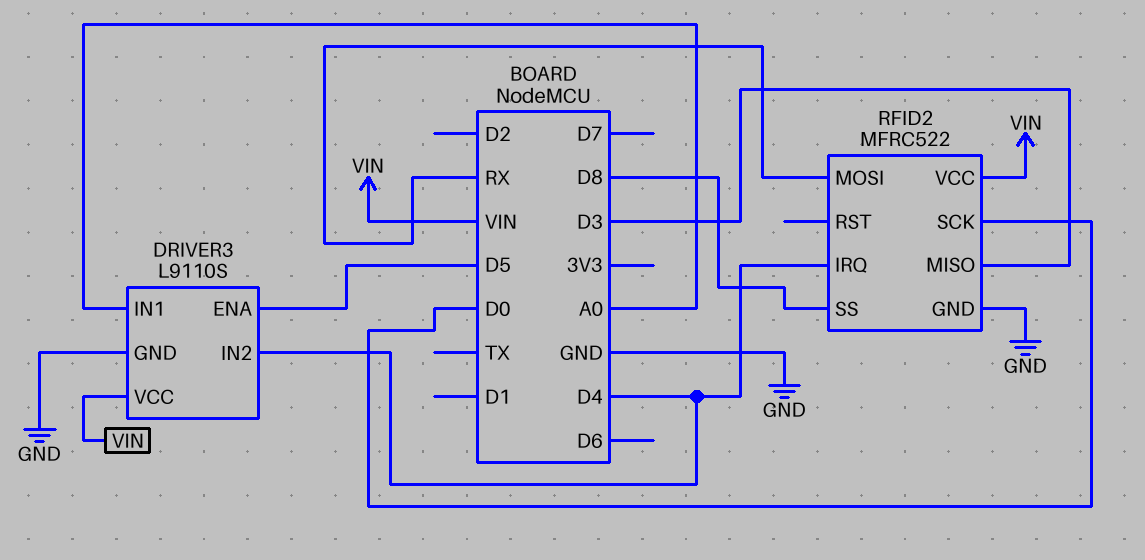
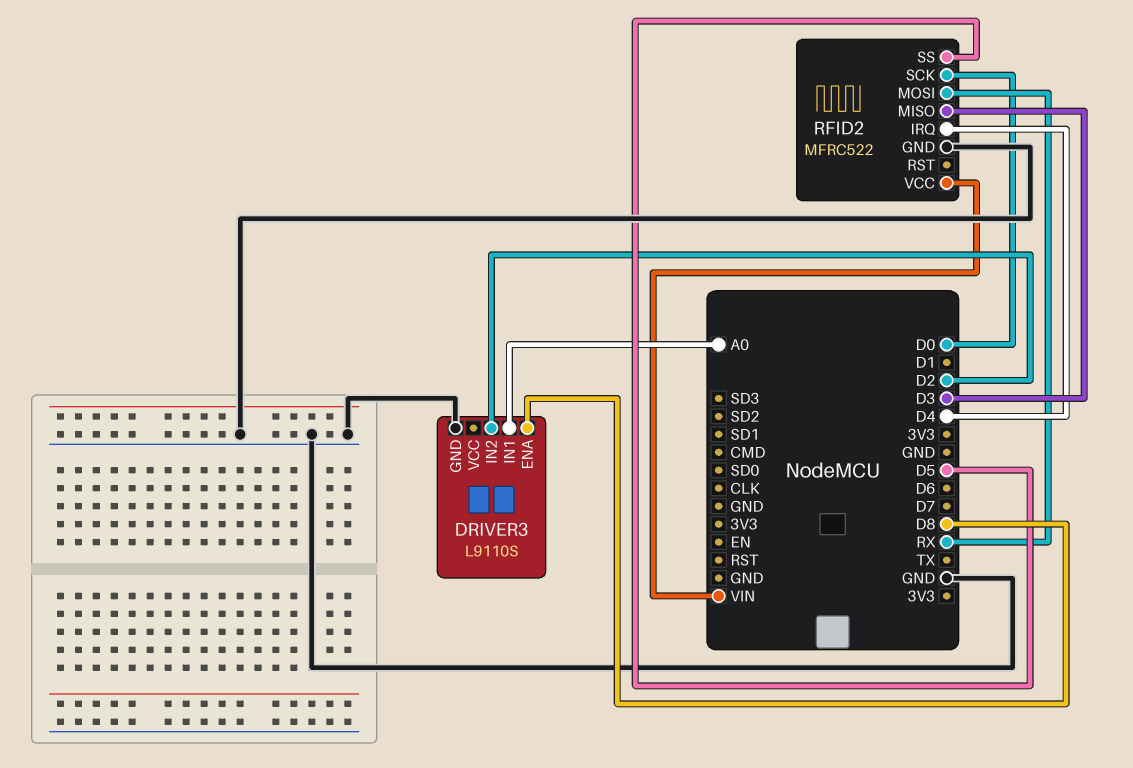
DRIVER3 pin ENA: D5 -> D8
DRIVER3 pin IN2: D4 -> D2
DRIVER3 pin VCC: VIN -> none
RFID2 pin SS: D8 -> D5

